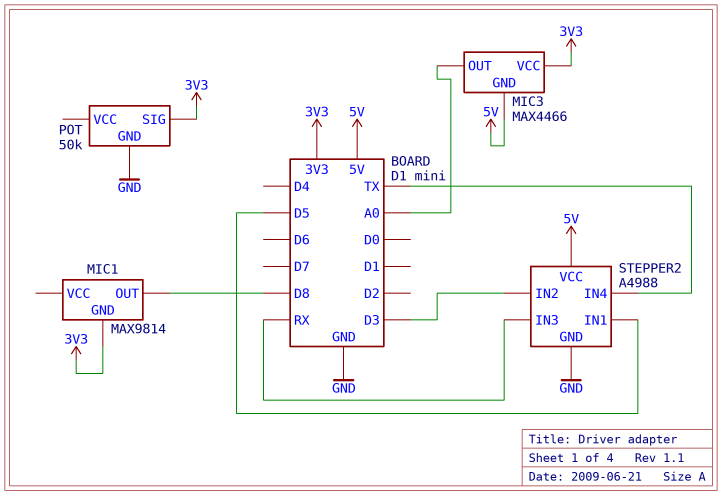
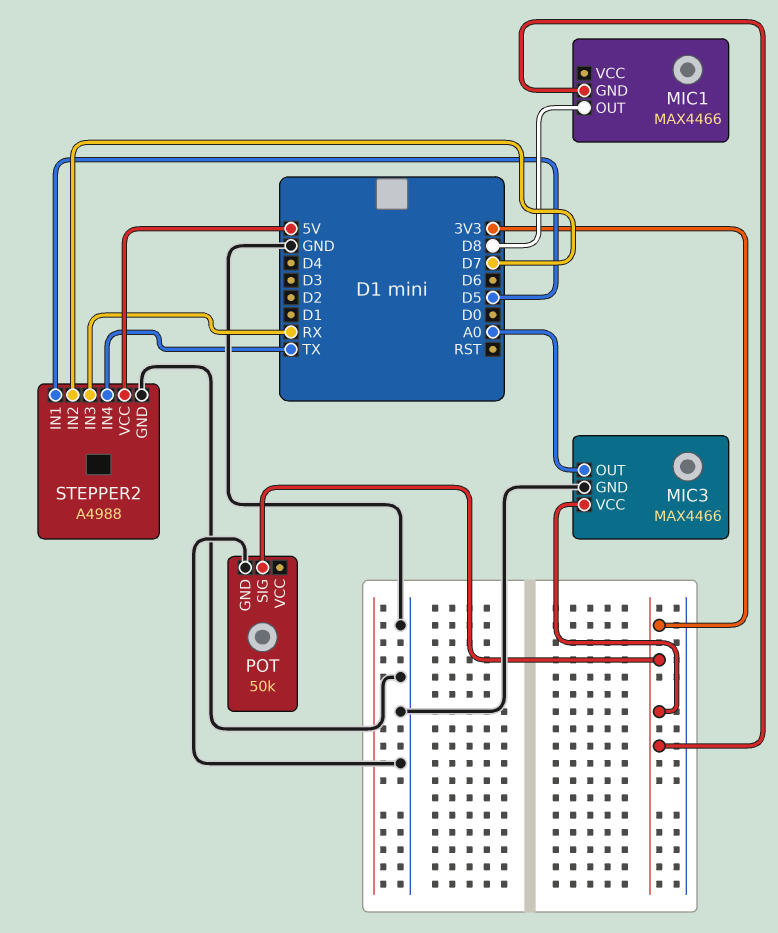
MIC1: MAX9814 -> MAX4466
MIC3 pin GND: 5V -> GND
STEPPER2 pin IN2: D3 -> D7

